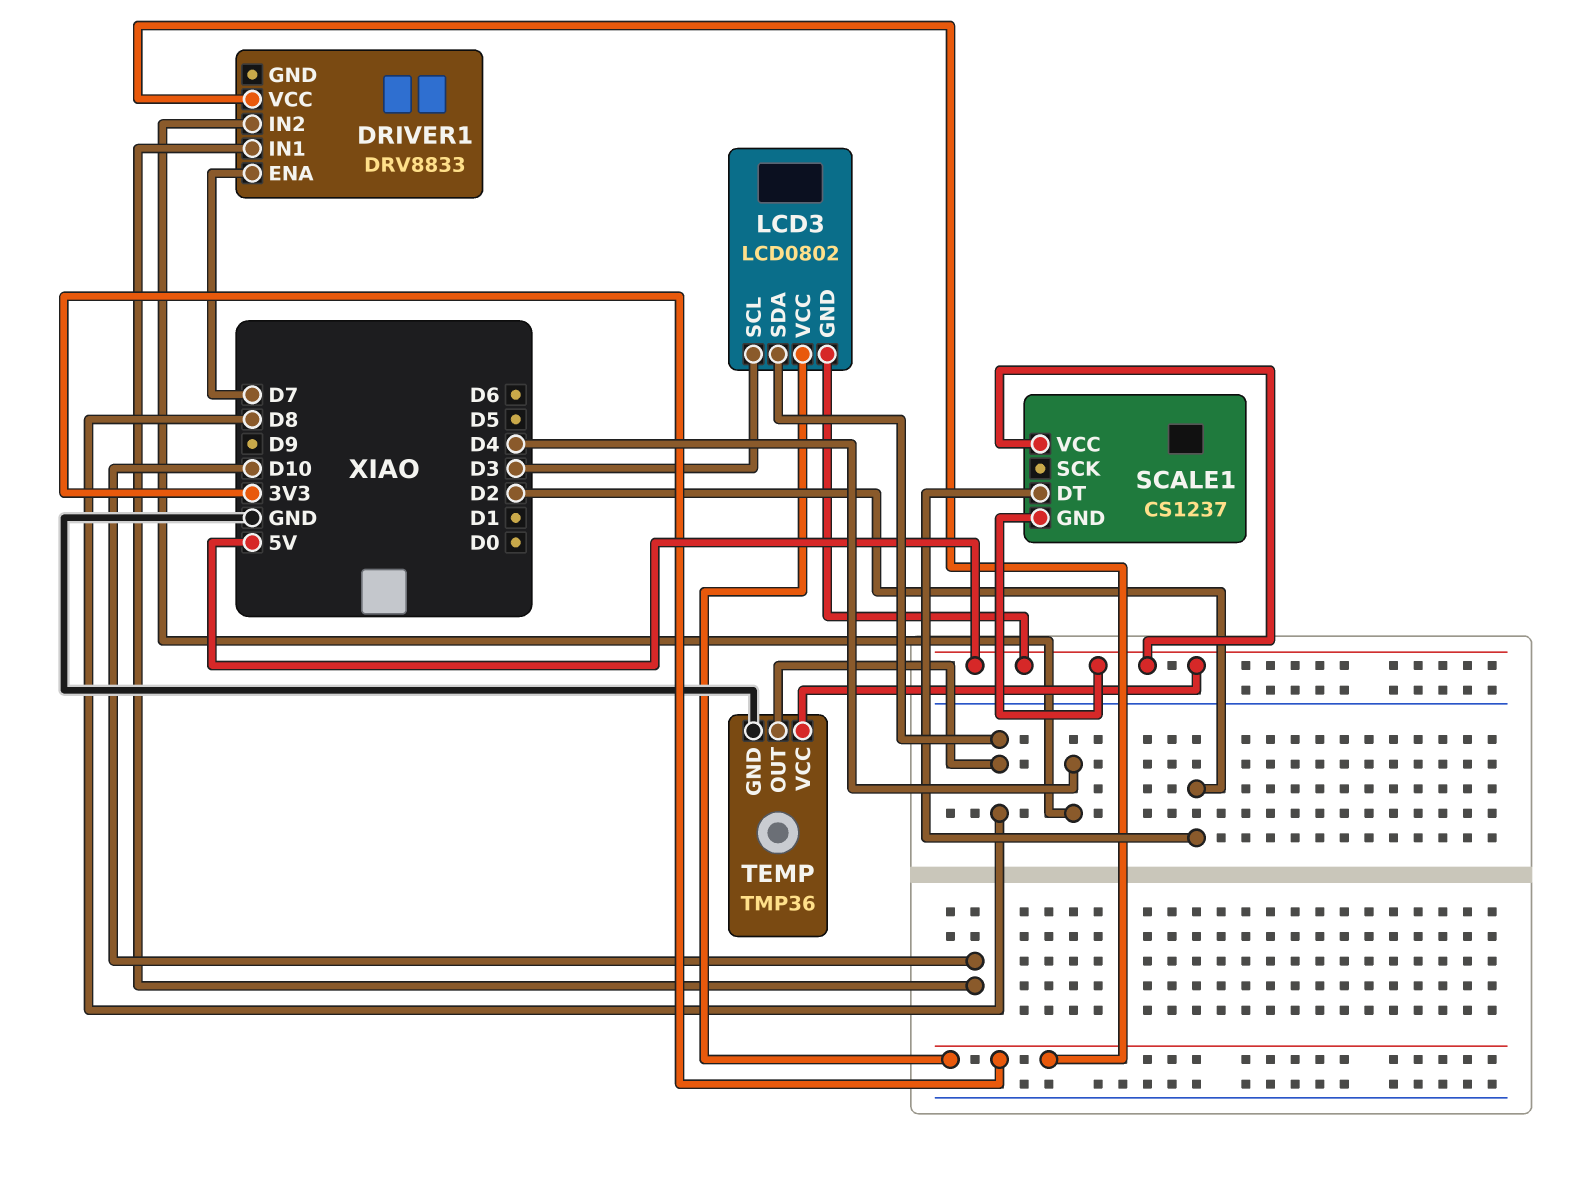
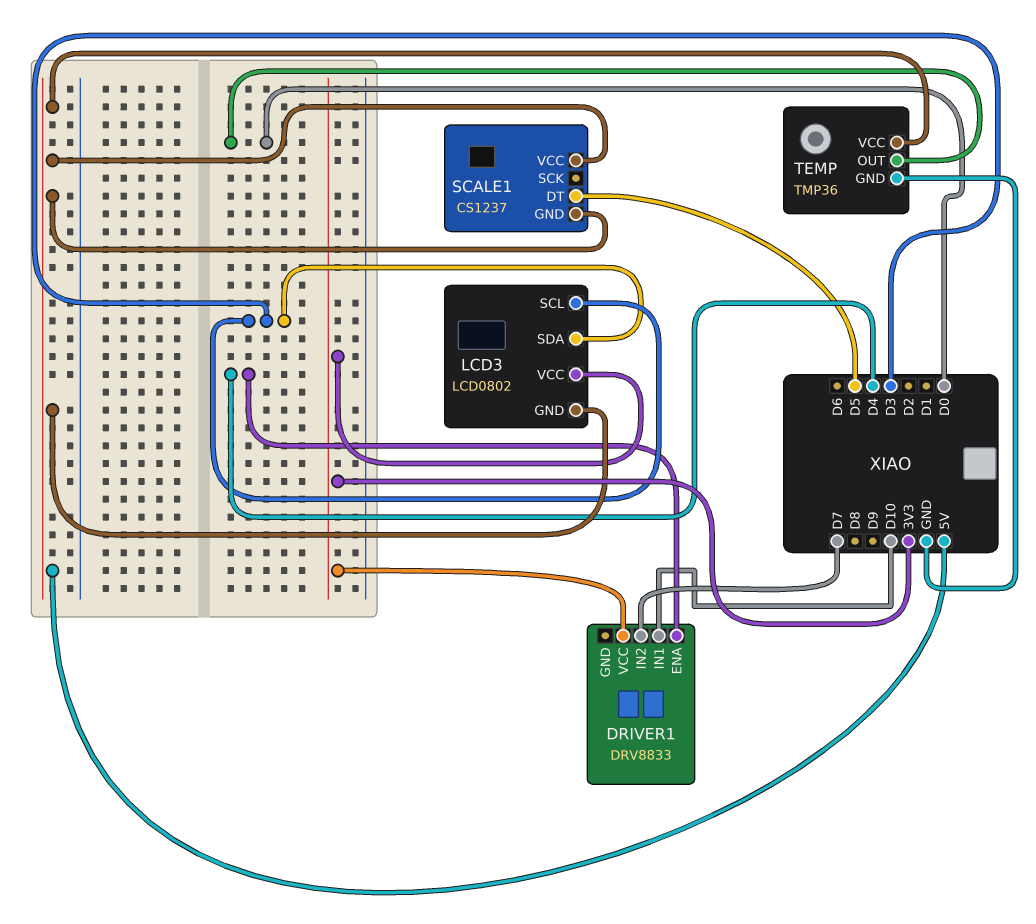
DRIVER1 pin ENA: D7 -> D4
DRIVER1 pin IN2: D4 -> D7
LCD3 pin SDA: D8 -> D3
SCALE1 pin DT: D2 -> D5
TEMP pin OUT: D8 -> D0

